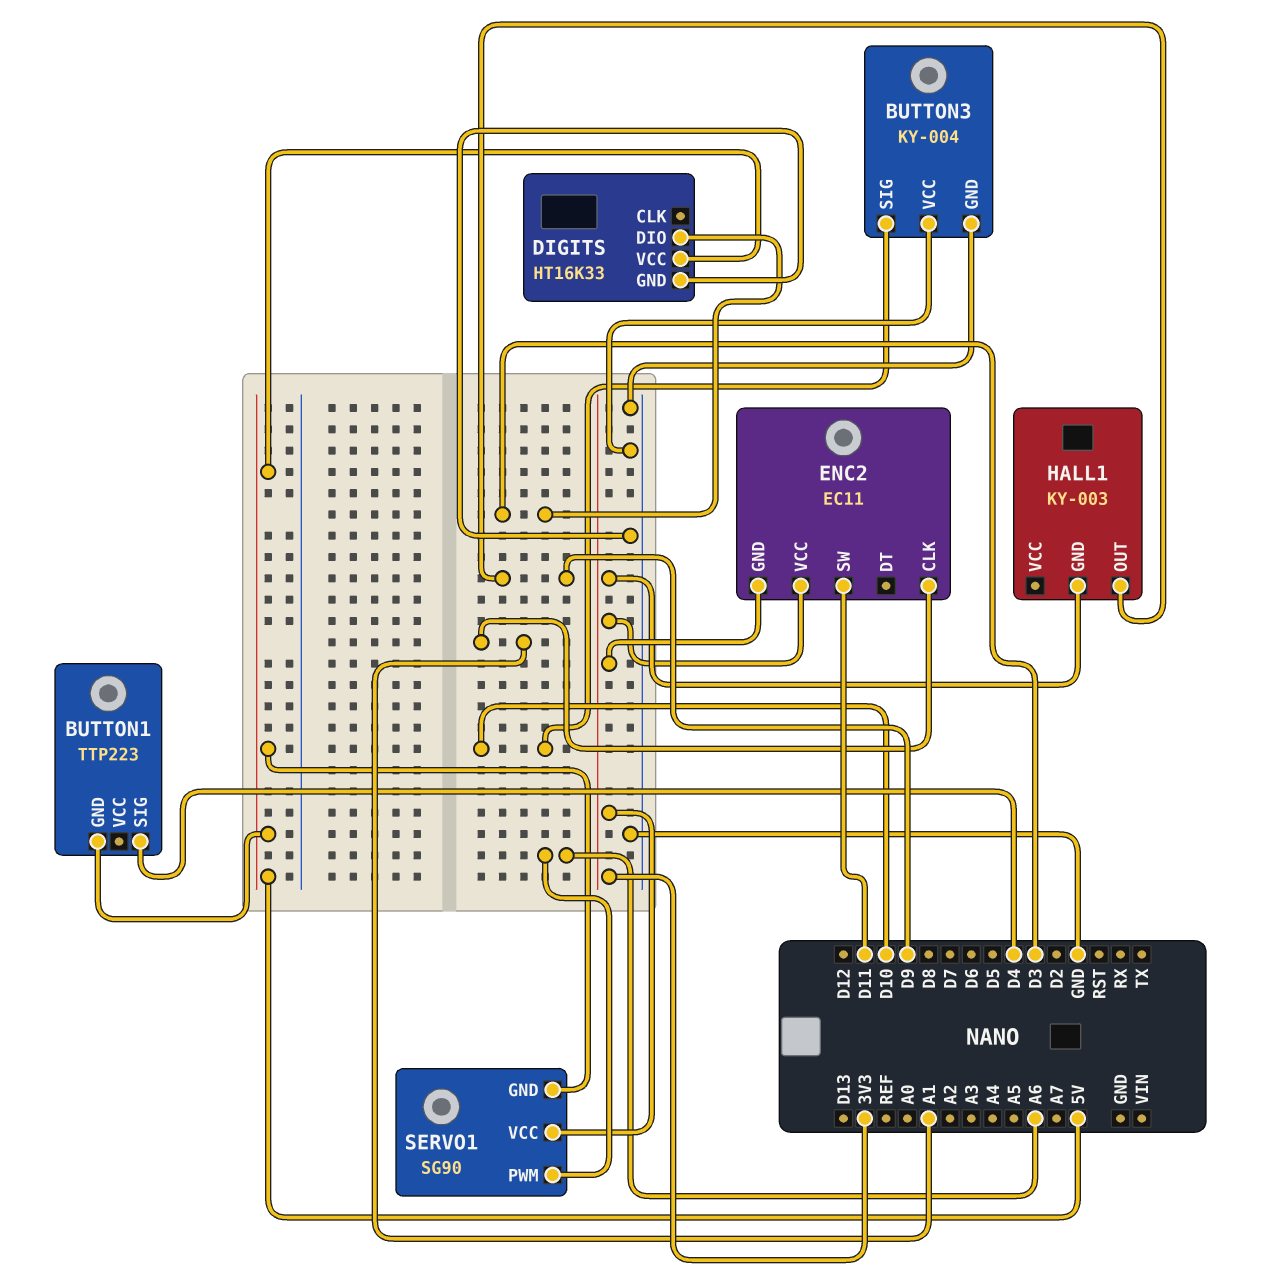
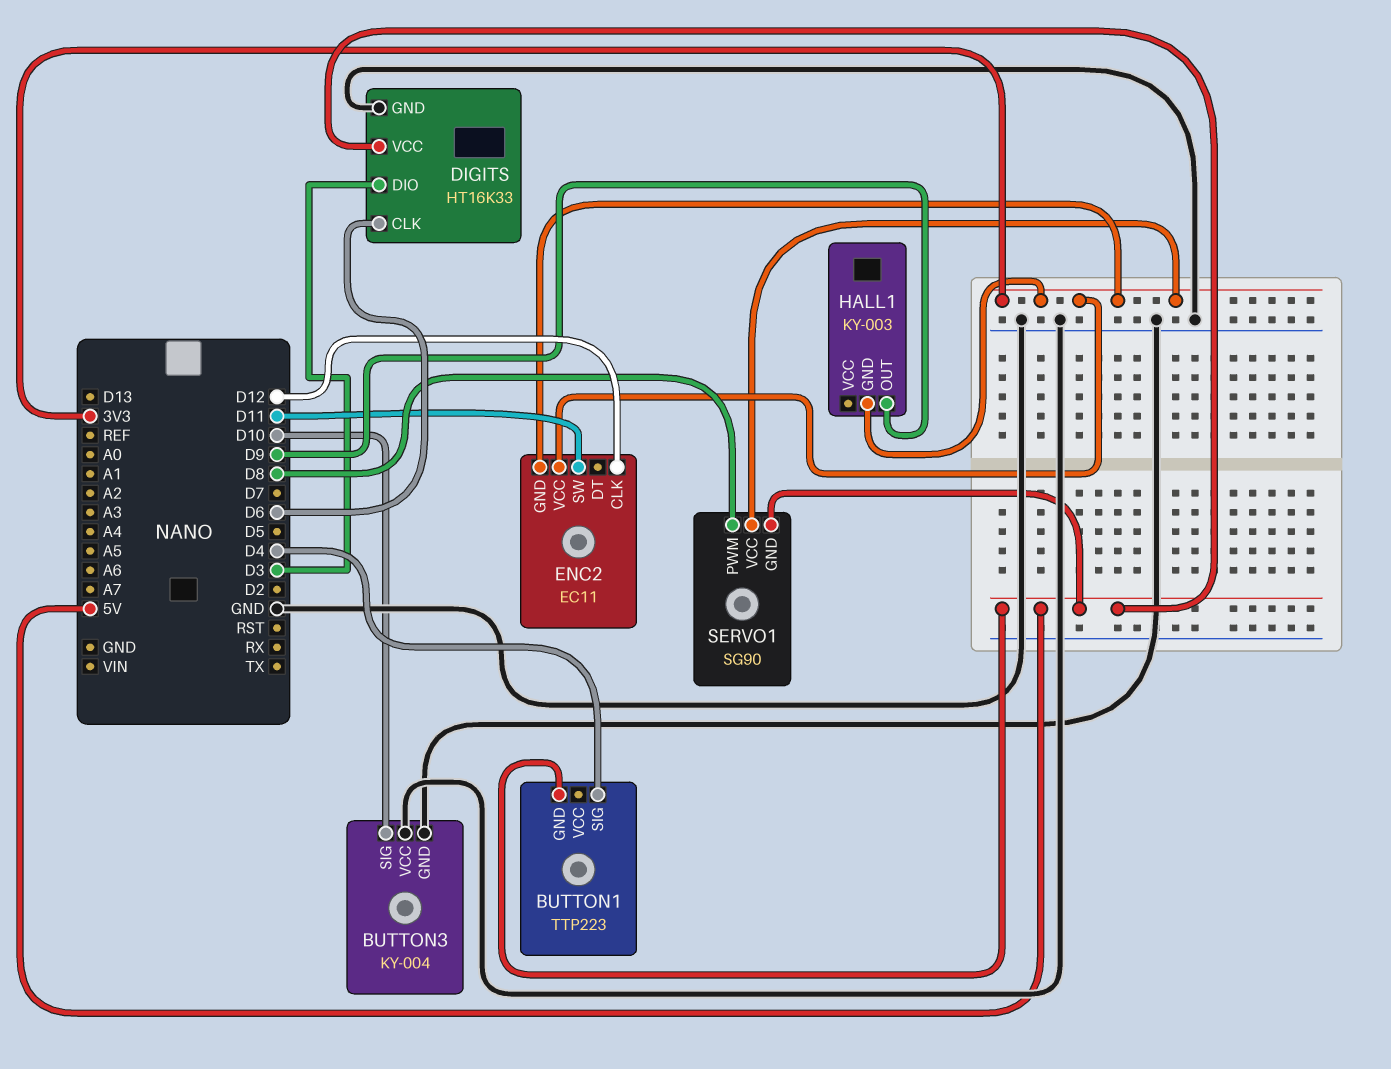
DIGITS pin CLK: none -> D6
ENC2 pin CLK: A1 -> D12
SERVO1 pin PWM: A6 -> D8

